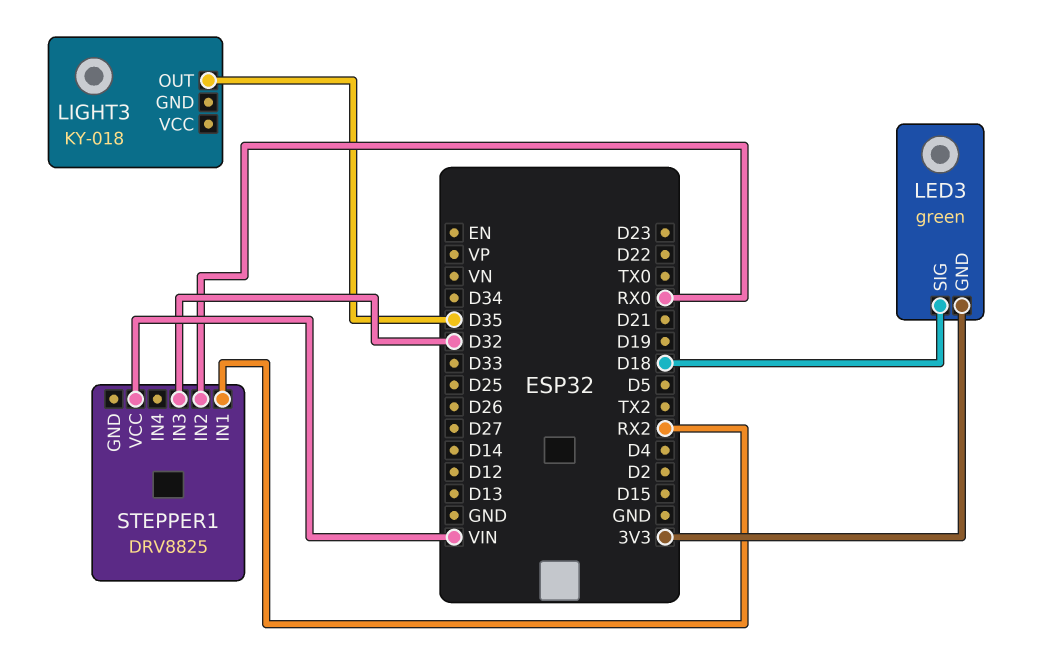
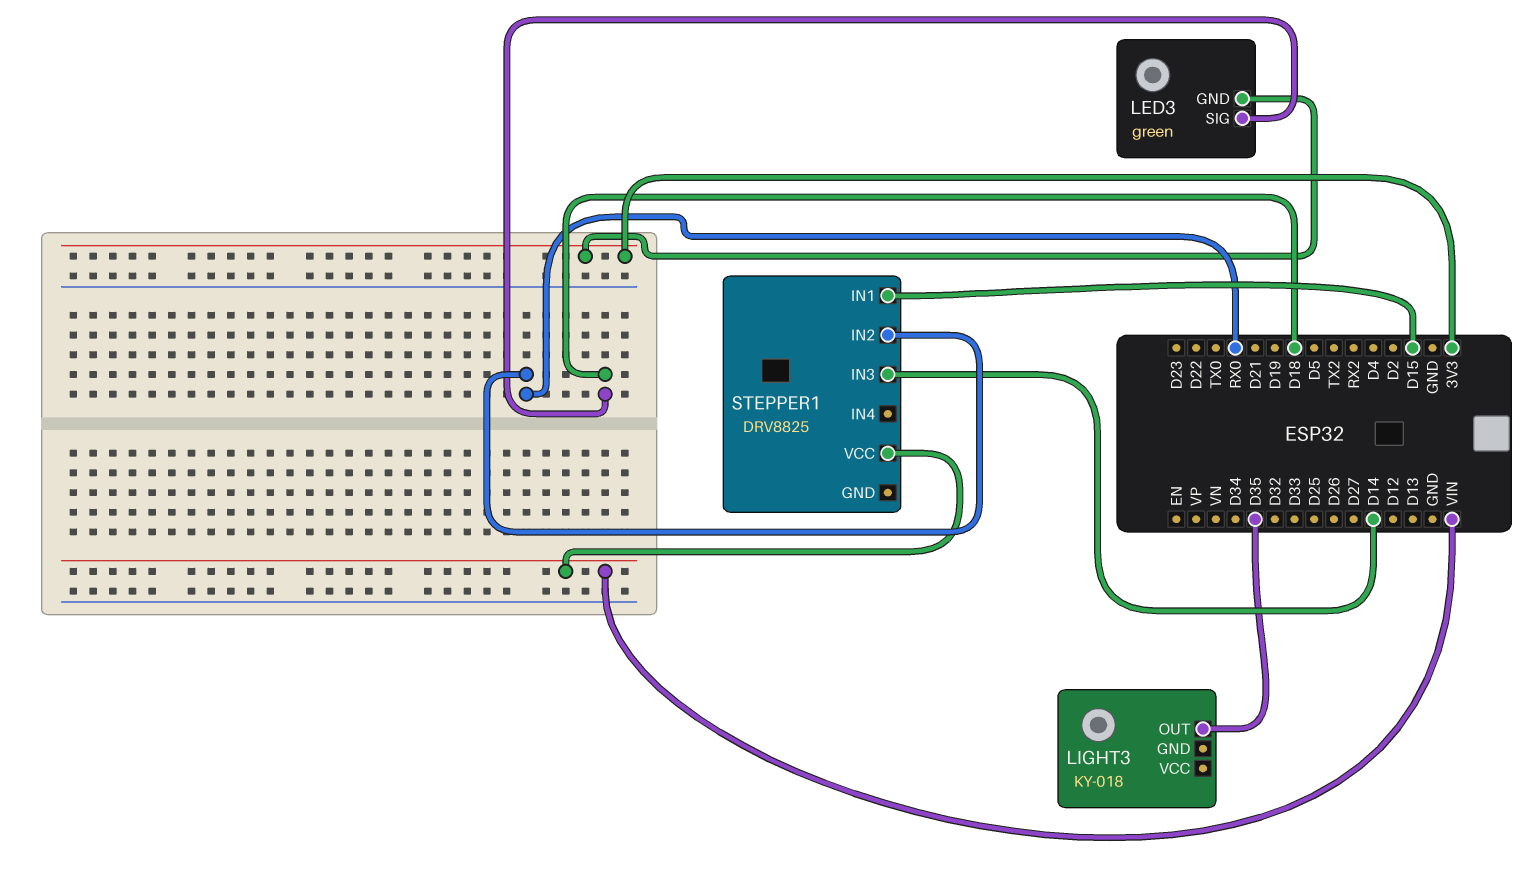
STEPPER1 pin IN1: RX2 -> D15
STEPPER1 pin IN3: D32 -> D14

